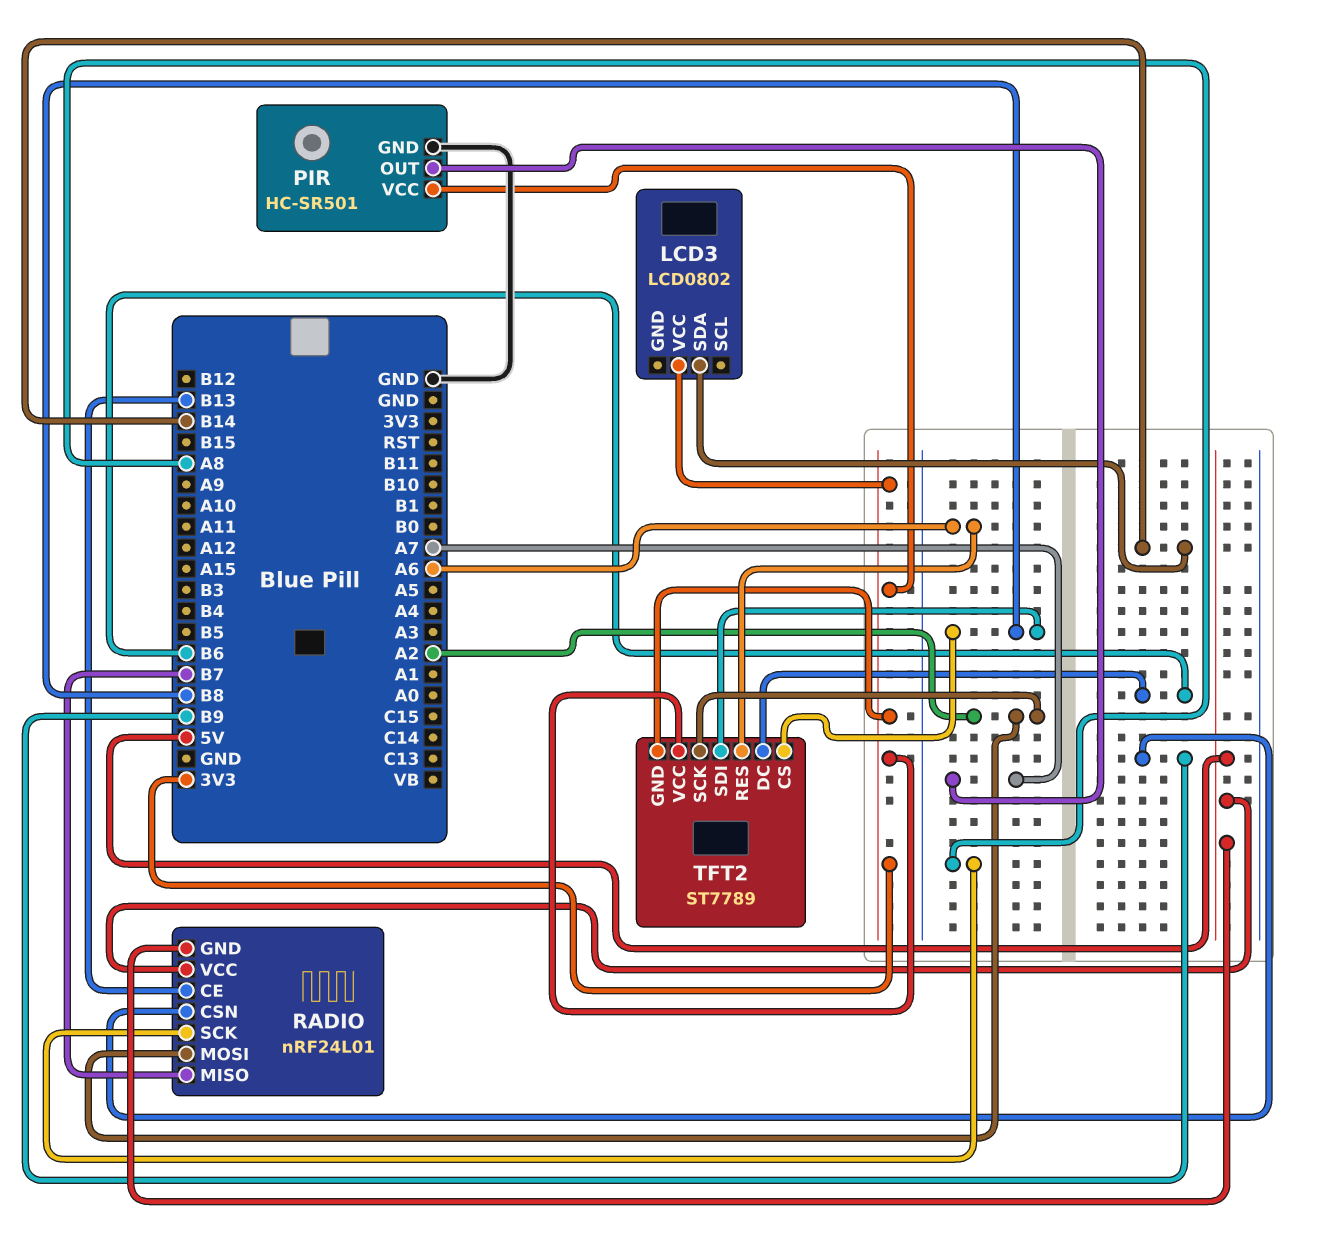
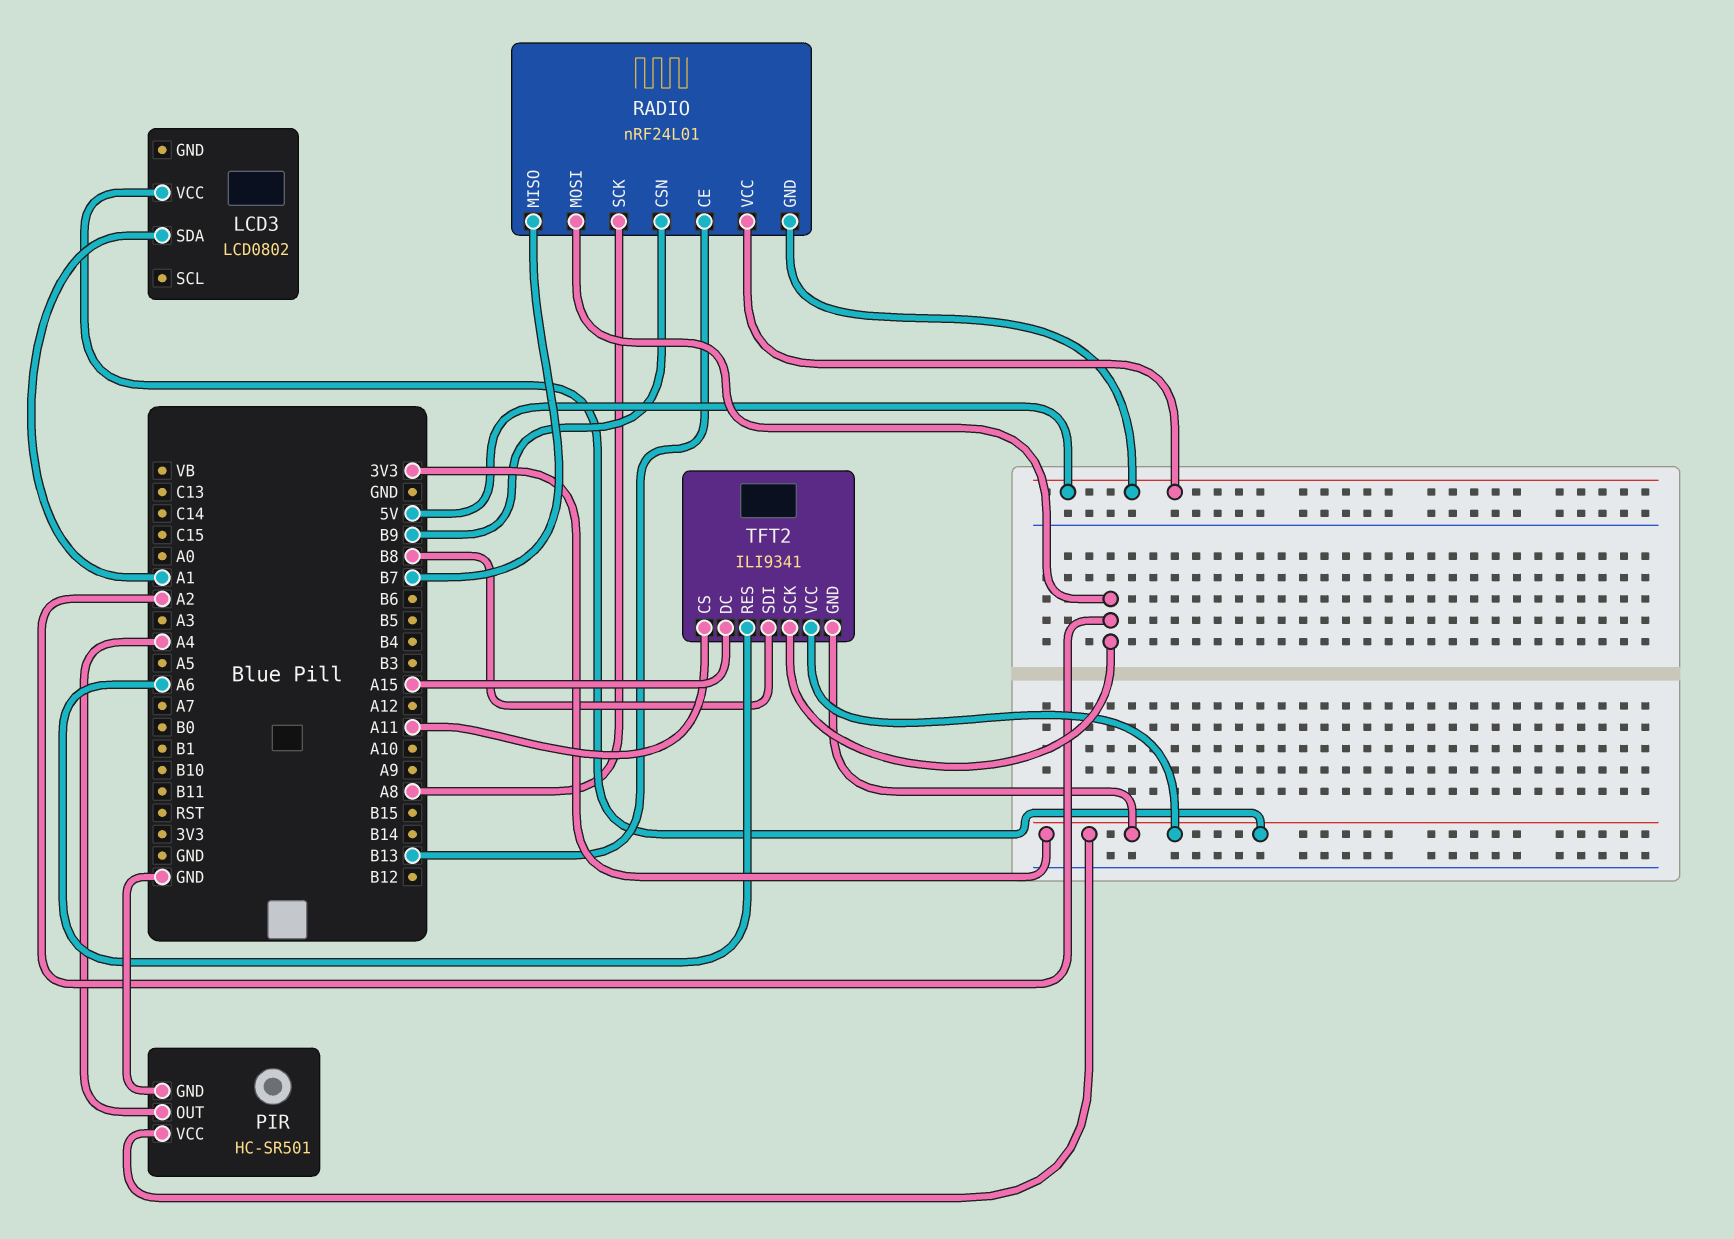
LCD3 pin SDA: B14 -> A1
PIR pin OUT: A7 -> A4
TFT2: ST7789 -> ILI9341
TFT2 pin CS: B8 -> A11
TFT2 pin DC: B6 -> A15

